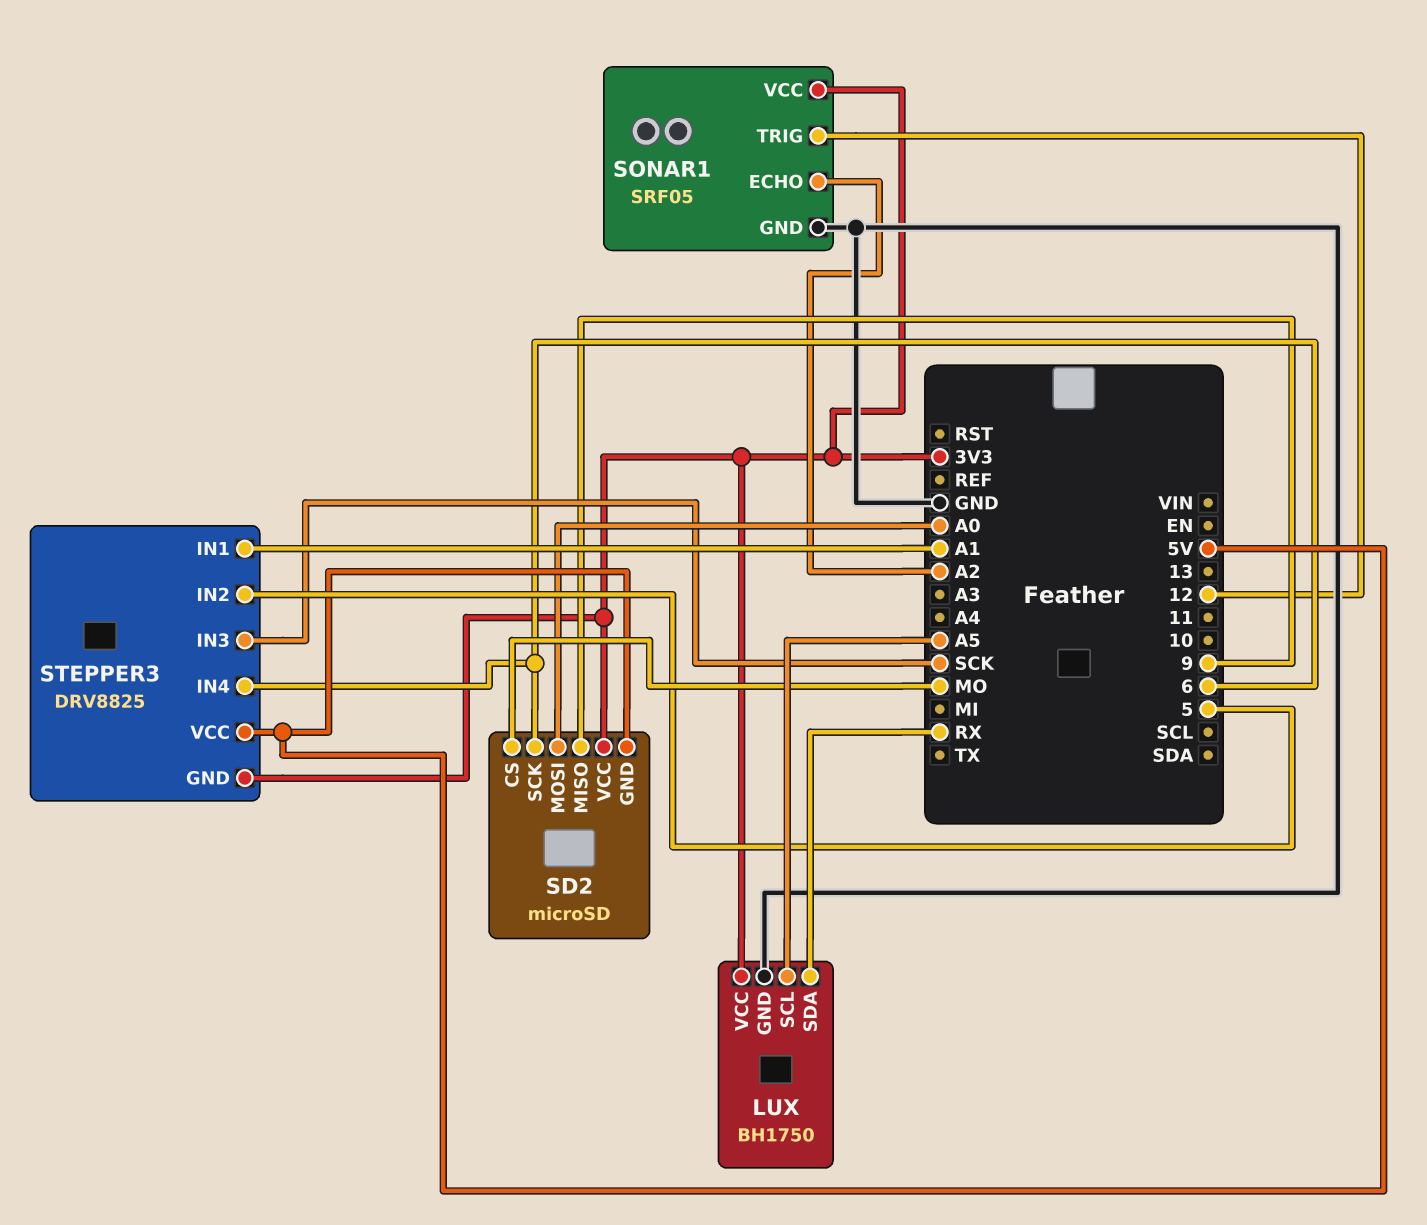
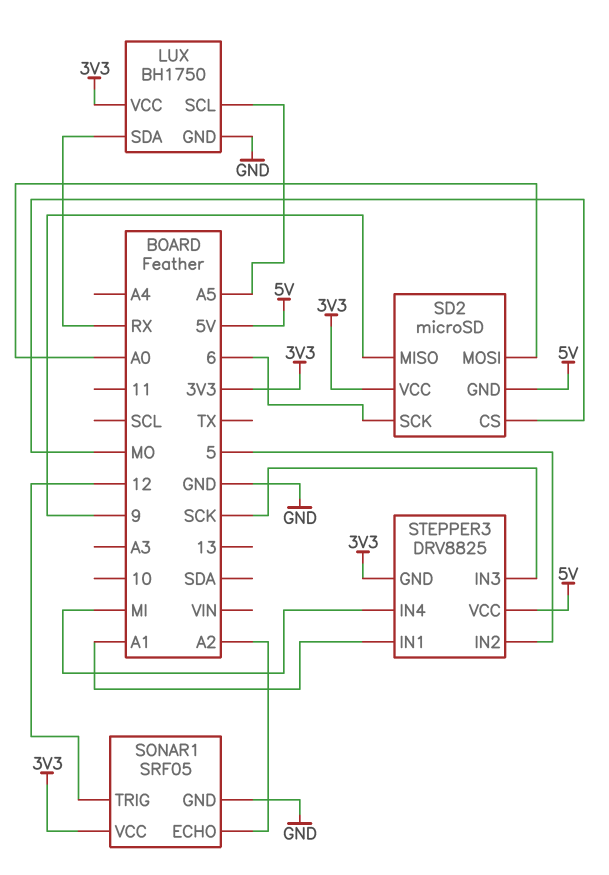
STEPPER3 pin IN4: 6 -> MI

